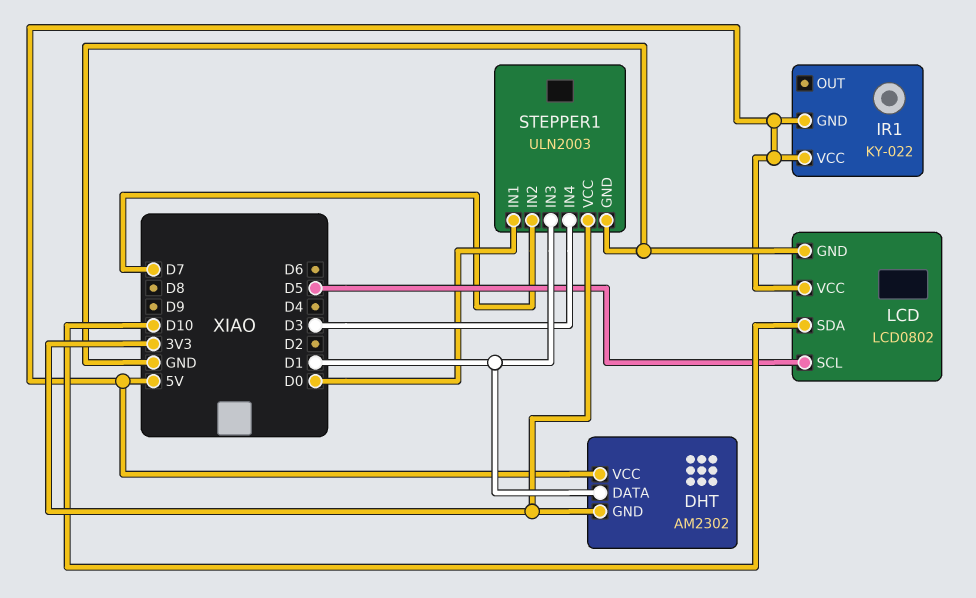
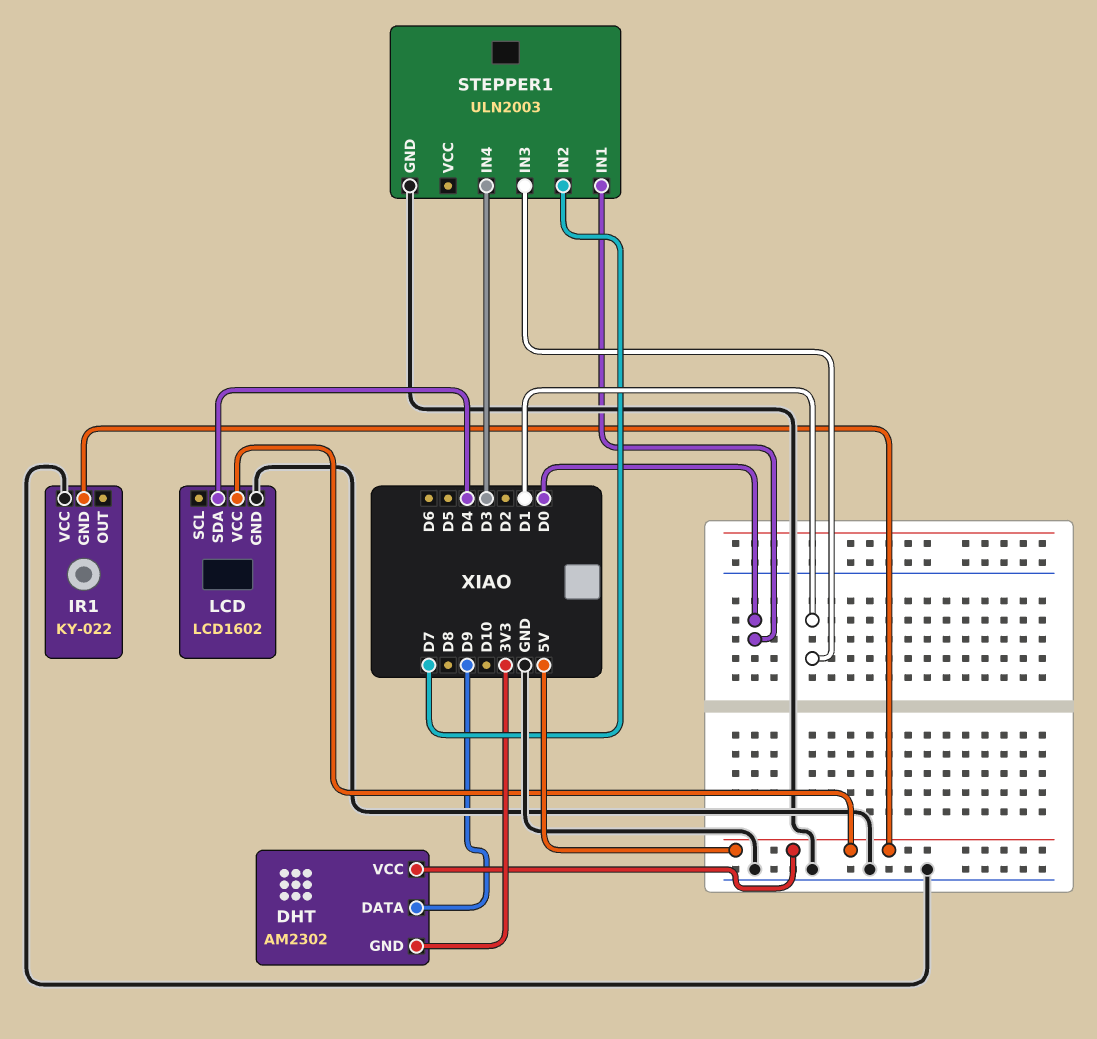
DHT pin DATA: D1 -> D9
IR1 pin VCC: 5V -> GND
LCD: LCD0802 -> LCD1602
LCD pin SCL: D5 -> none
LCD pin SDA: D10 -> D4
STEPPER1 pin VCC: 3V3 -> none

